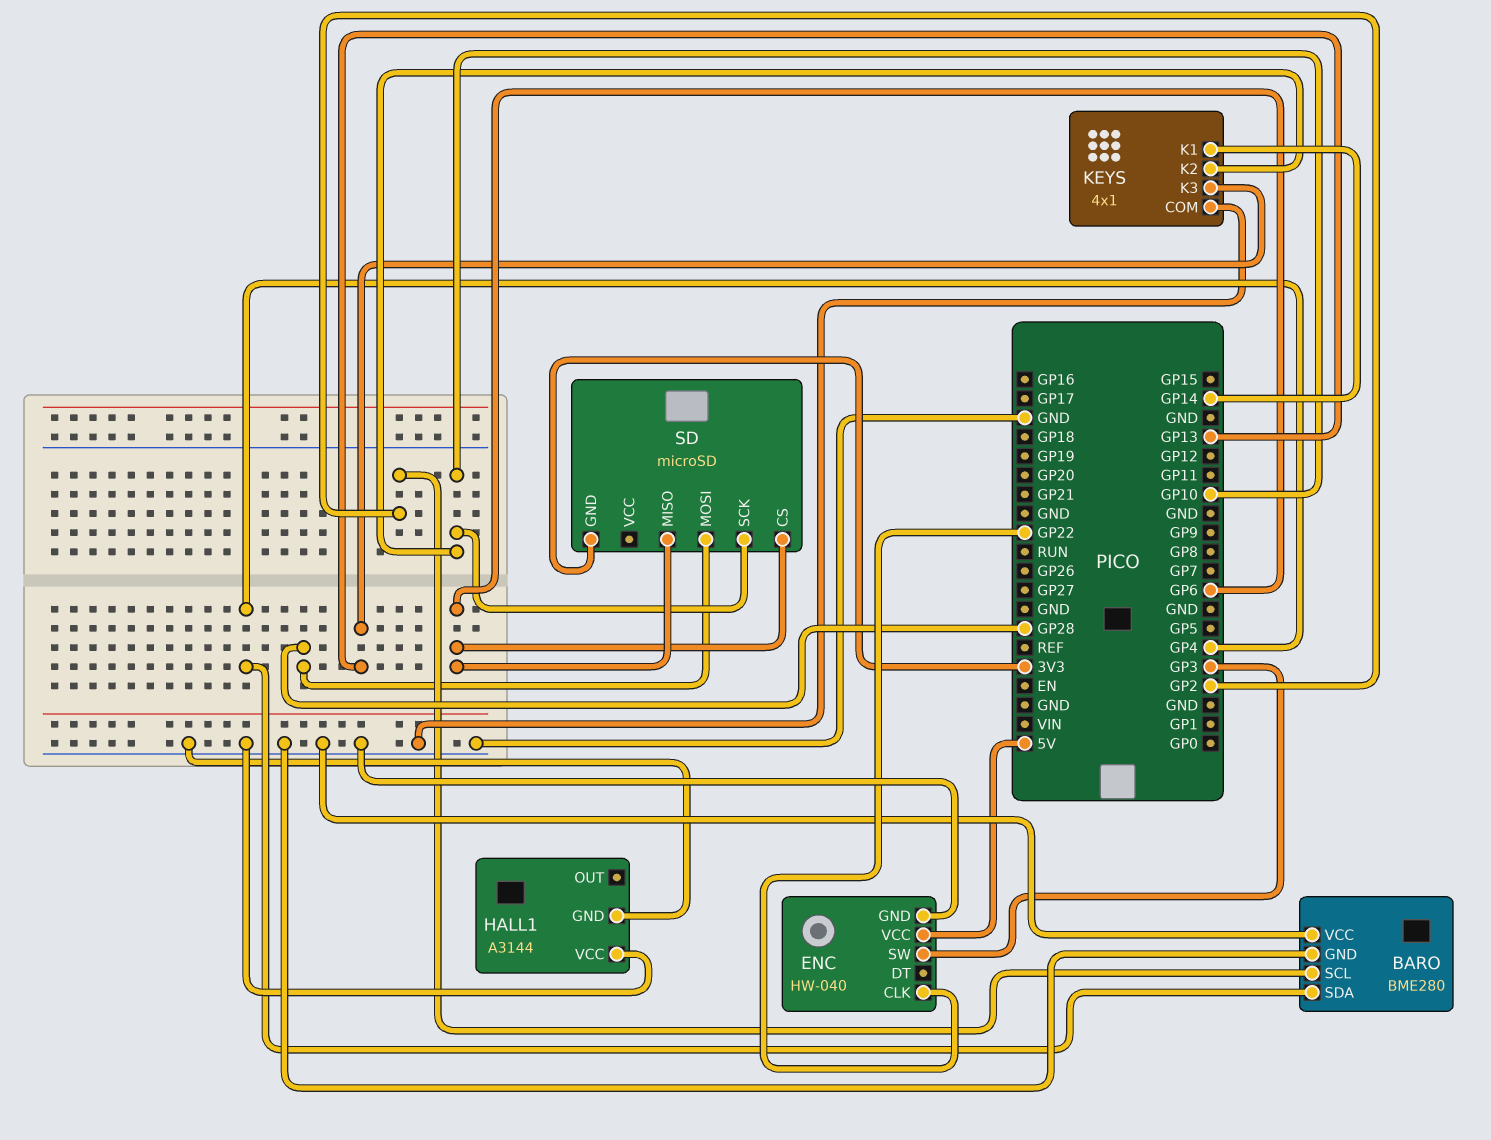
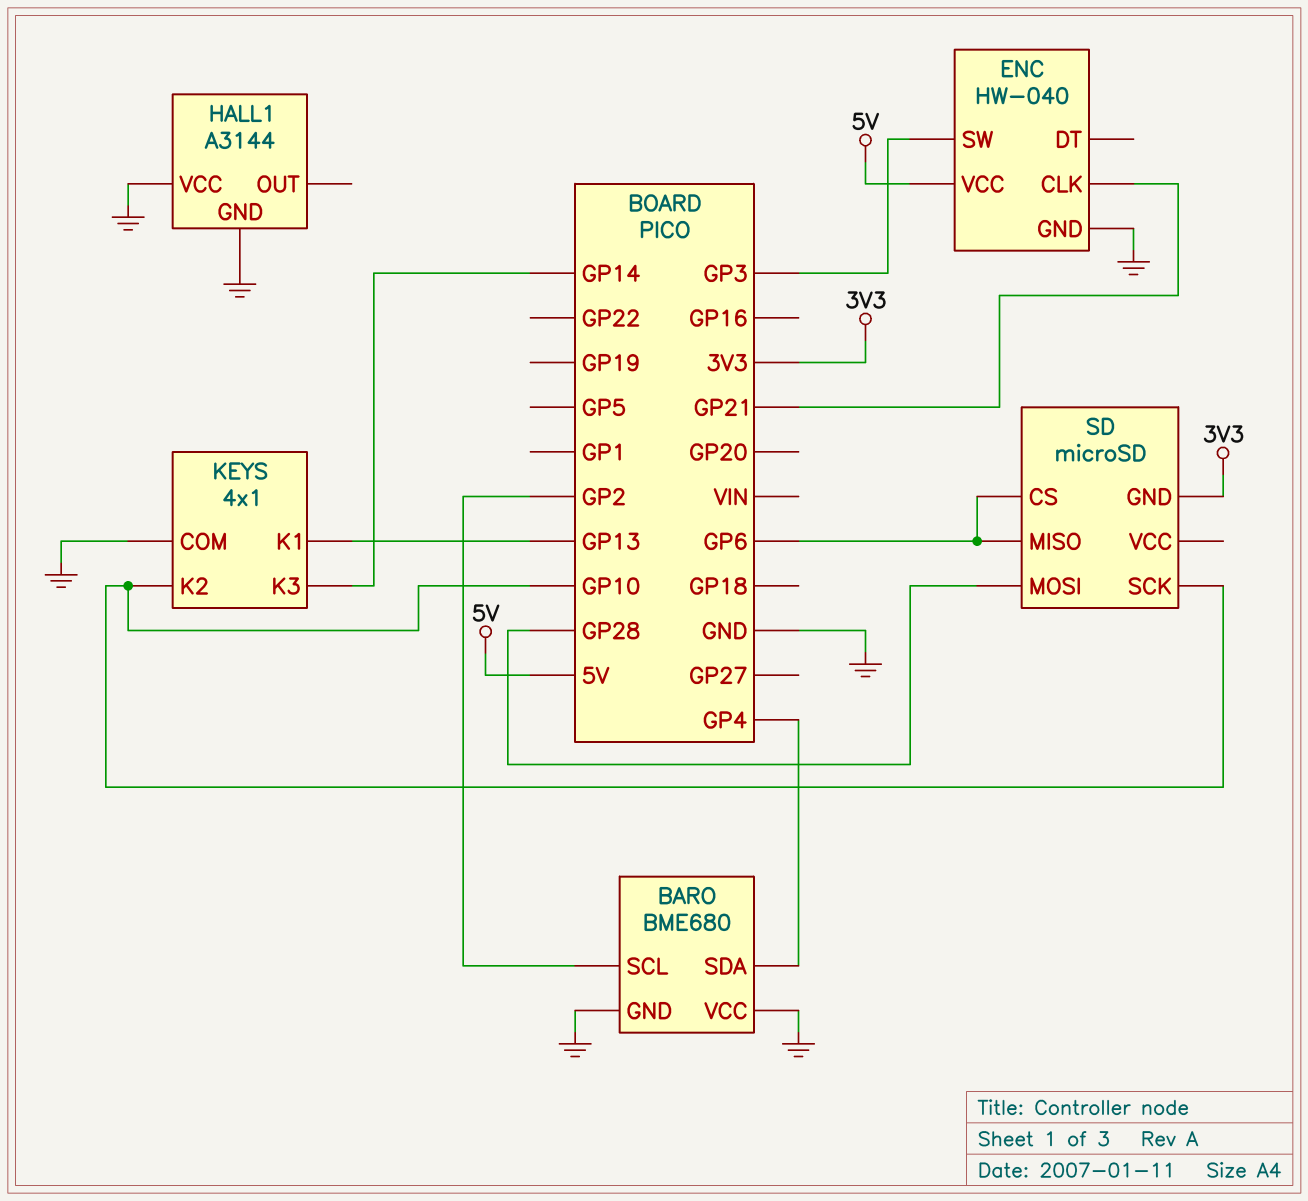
BARO: BME280 -> BME680
ENC pin CLK: GP22 -> GP21
KEYS pin K1: GP14 -> GP13
KEYS pin K3: GP13 -> GP14

